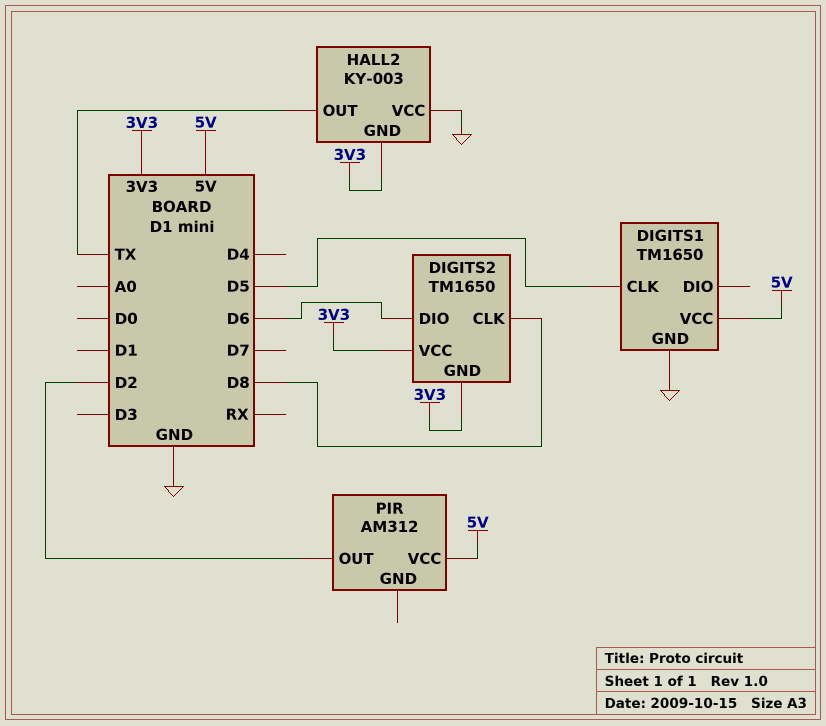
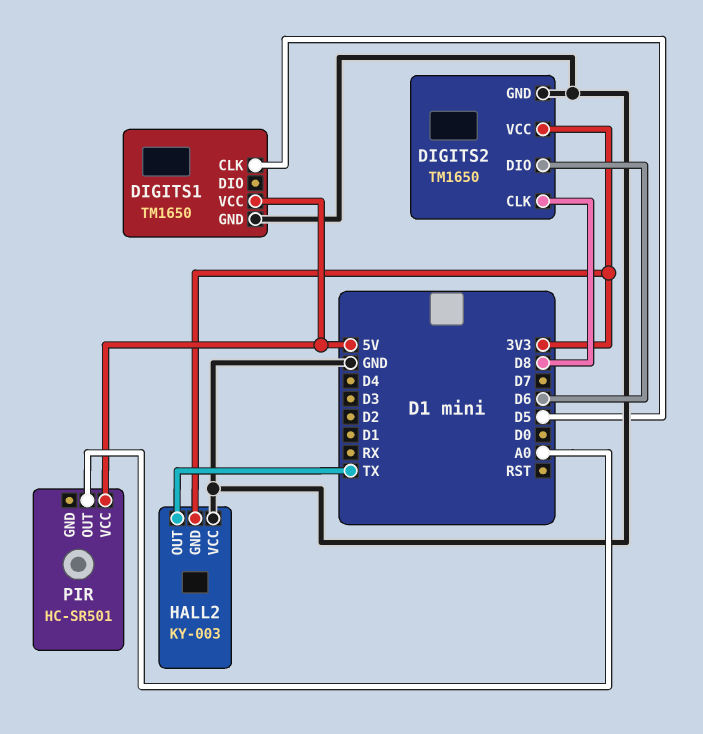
DIGITS2 pin GND: 3V3 -> GND
PIR: AM312 -> HC-SR501
PIR pin OUT: D2 -> A0

